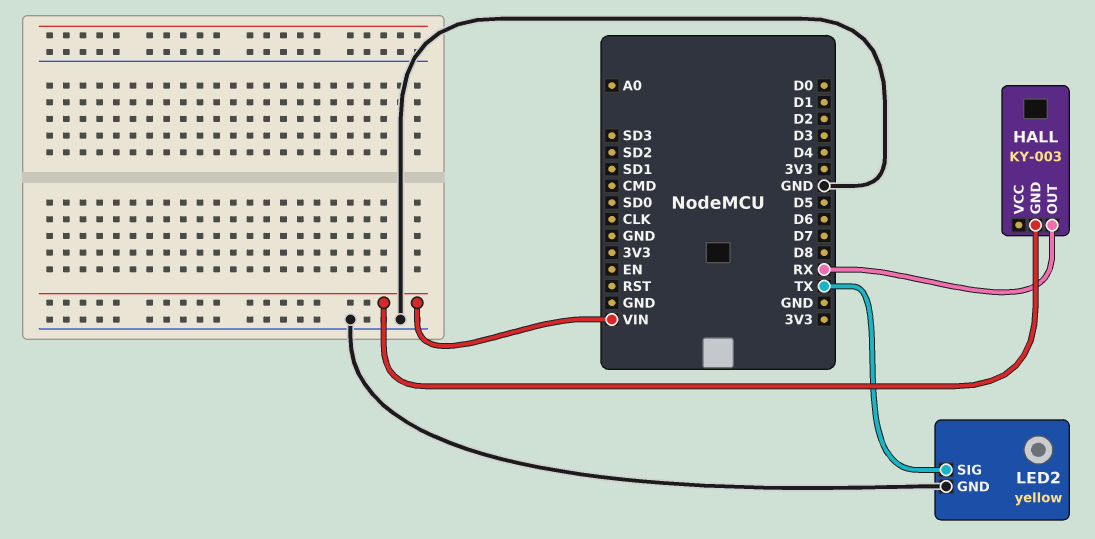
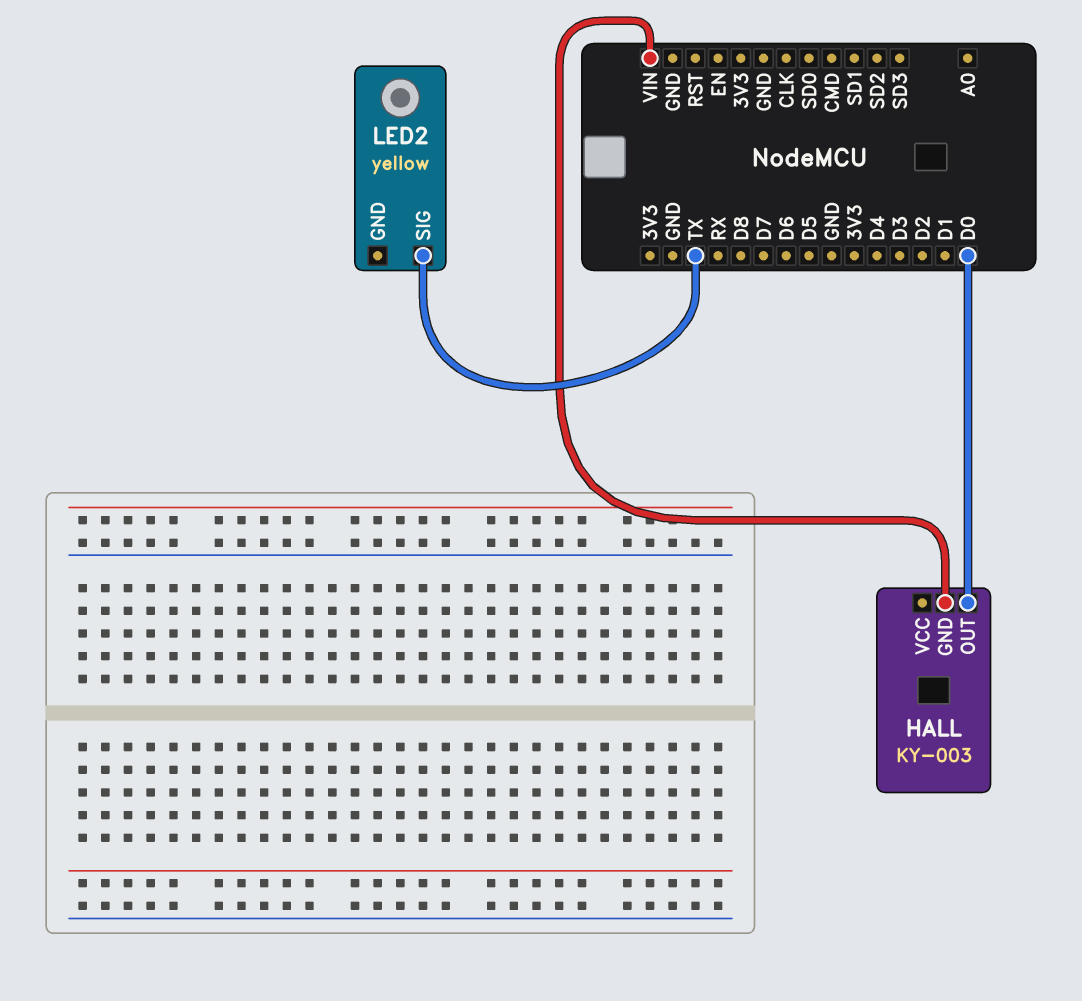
HALL pin OUT: RX -> D0
LED2 pin GND: GND -> none

